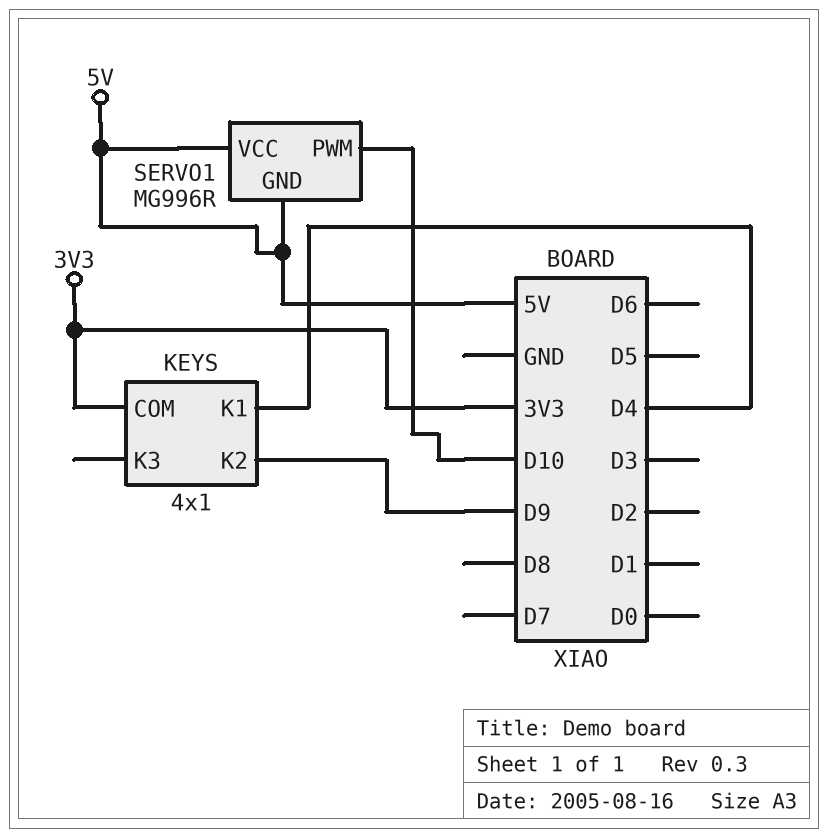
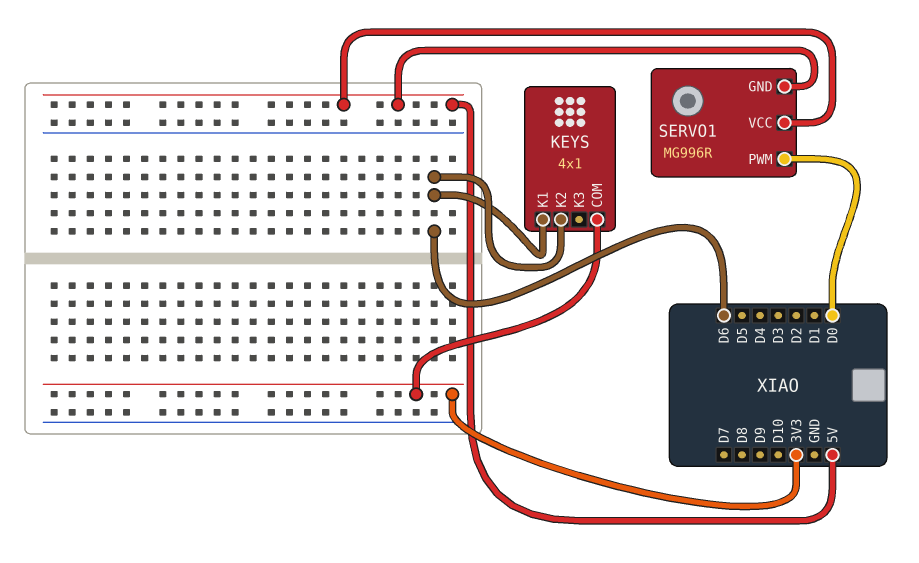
KEYS pin K1: D4 -> D6
KEYS pin K2: D9 -> D6
SERVO1 pin PWM: D10 -> D0

